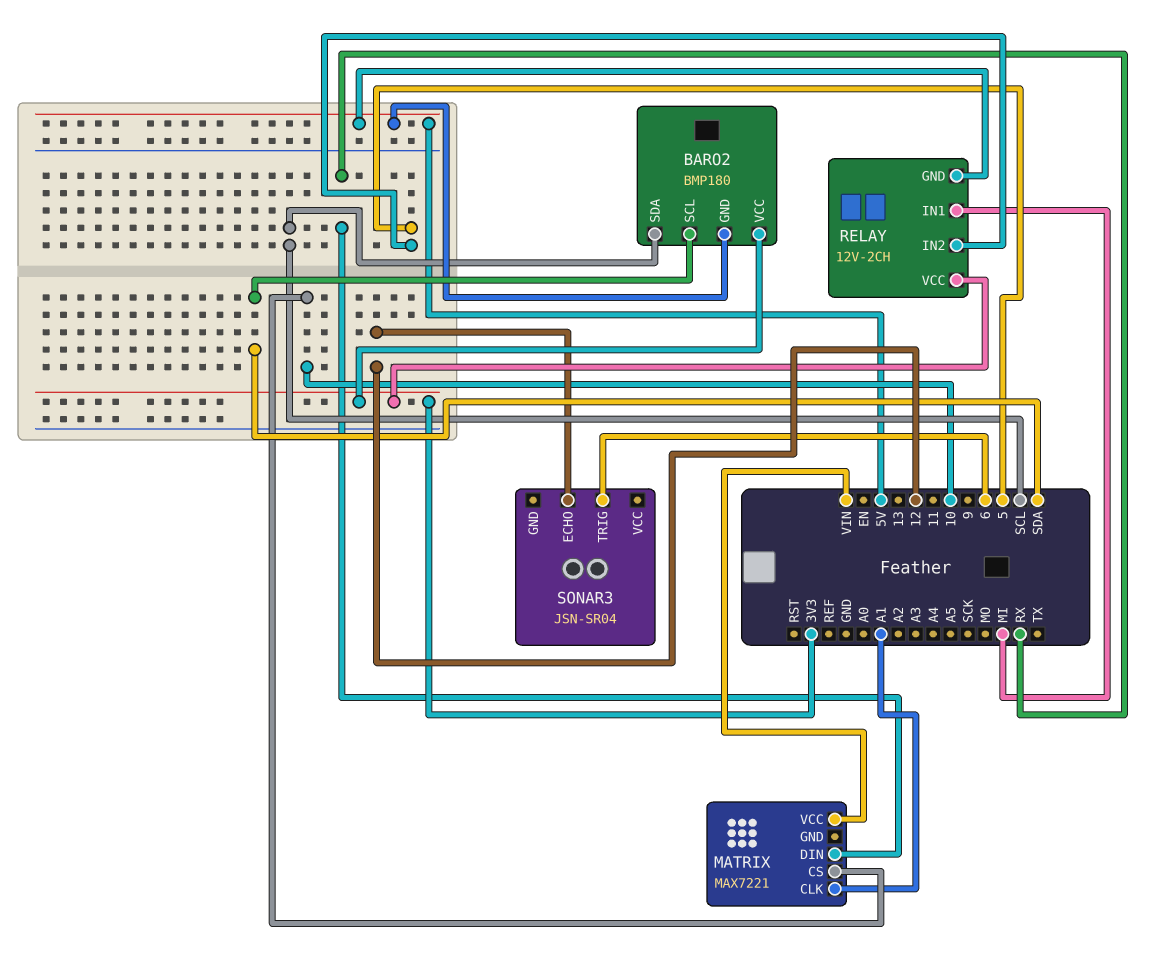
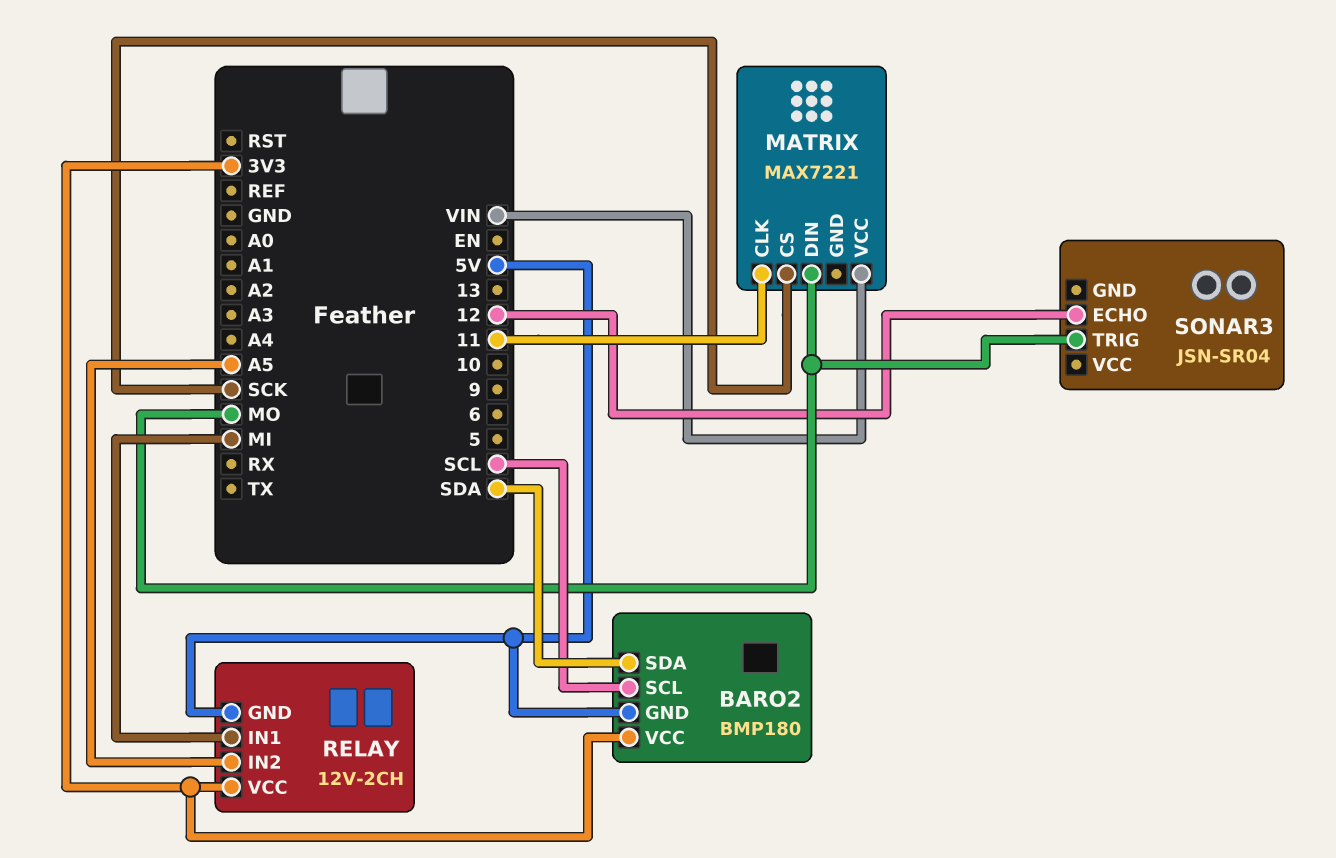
BARO2 pin SCL: SDA -> SCL
BARO2 pin SDA: SCL -> SDA
MATRIX pin CLK: A1 -> 11
MATRIX pin CS: 10 -> SCK
MATRIX pin DIN: RX -> MO
RELAY pin IN2: 5 -> A5
SONAR3 pin TRIG: 6 -> MO

